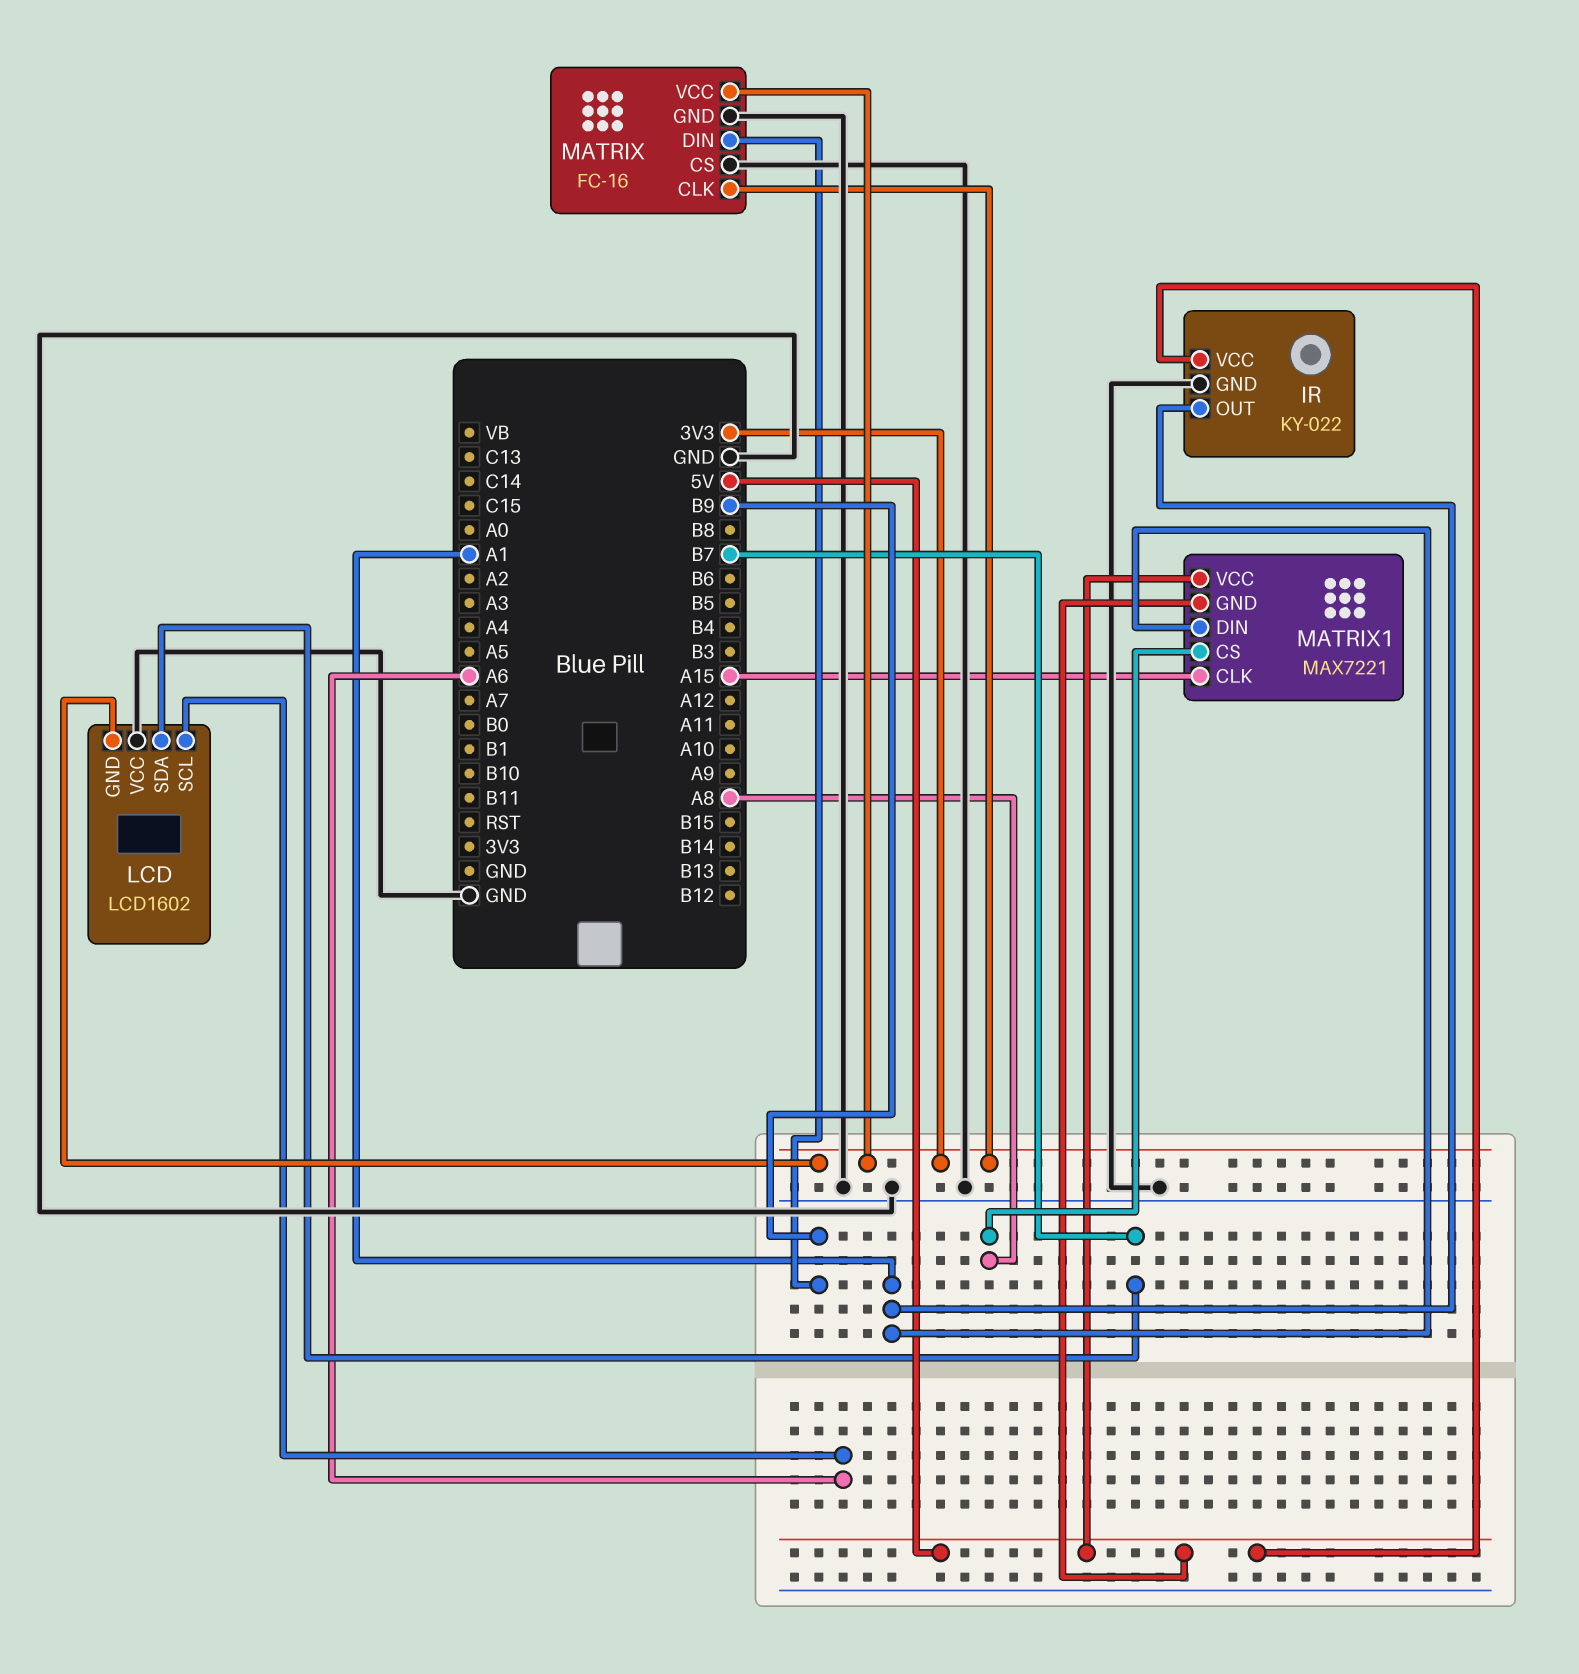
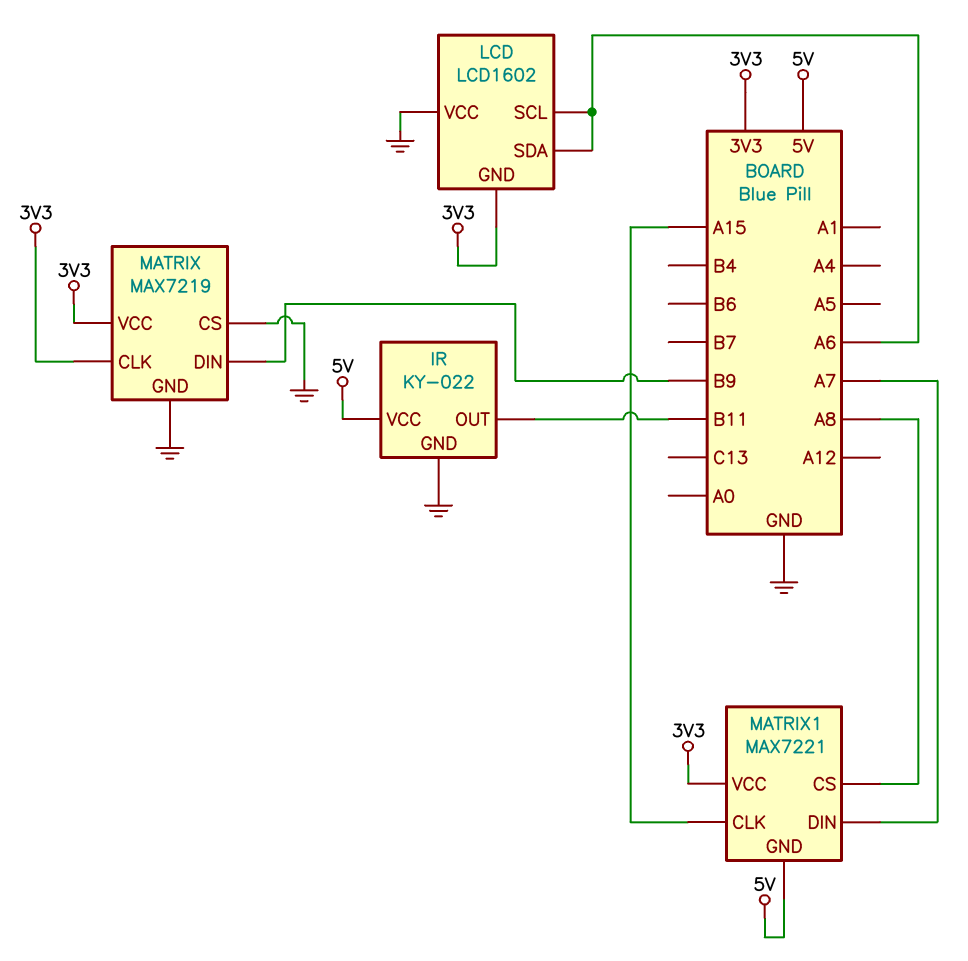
IR pin OUT: A1 -> B11
LCD pin SDA: B7 -> A6
MATRIX: FC-16 -> MAX7219
MATRIX1 pin DIN: A1 -> A7
MATRIX1 pin VCC: 5V -> 3V3

